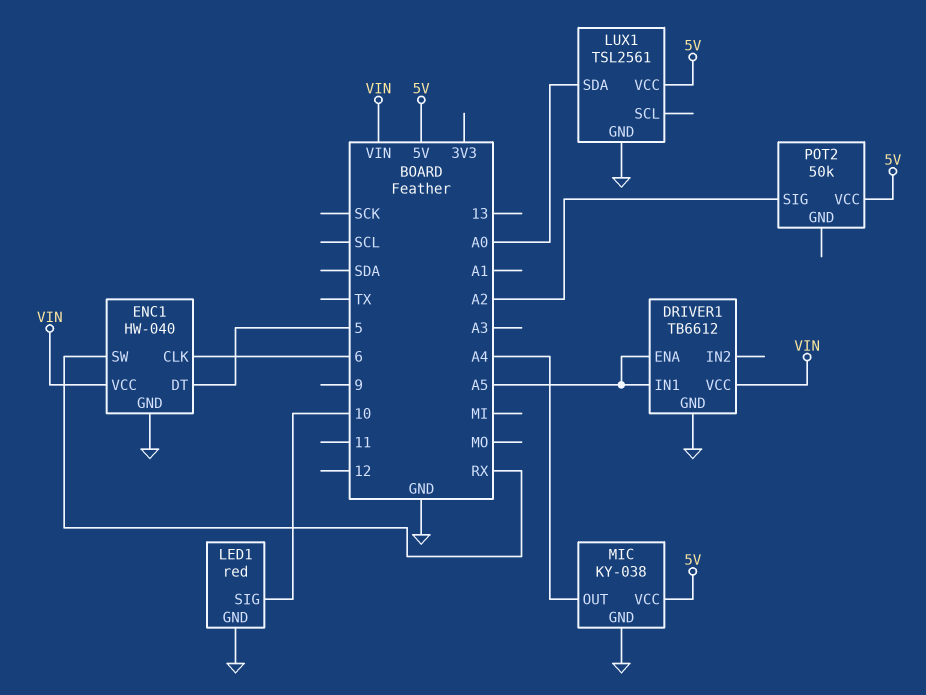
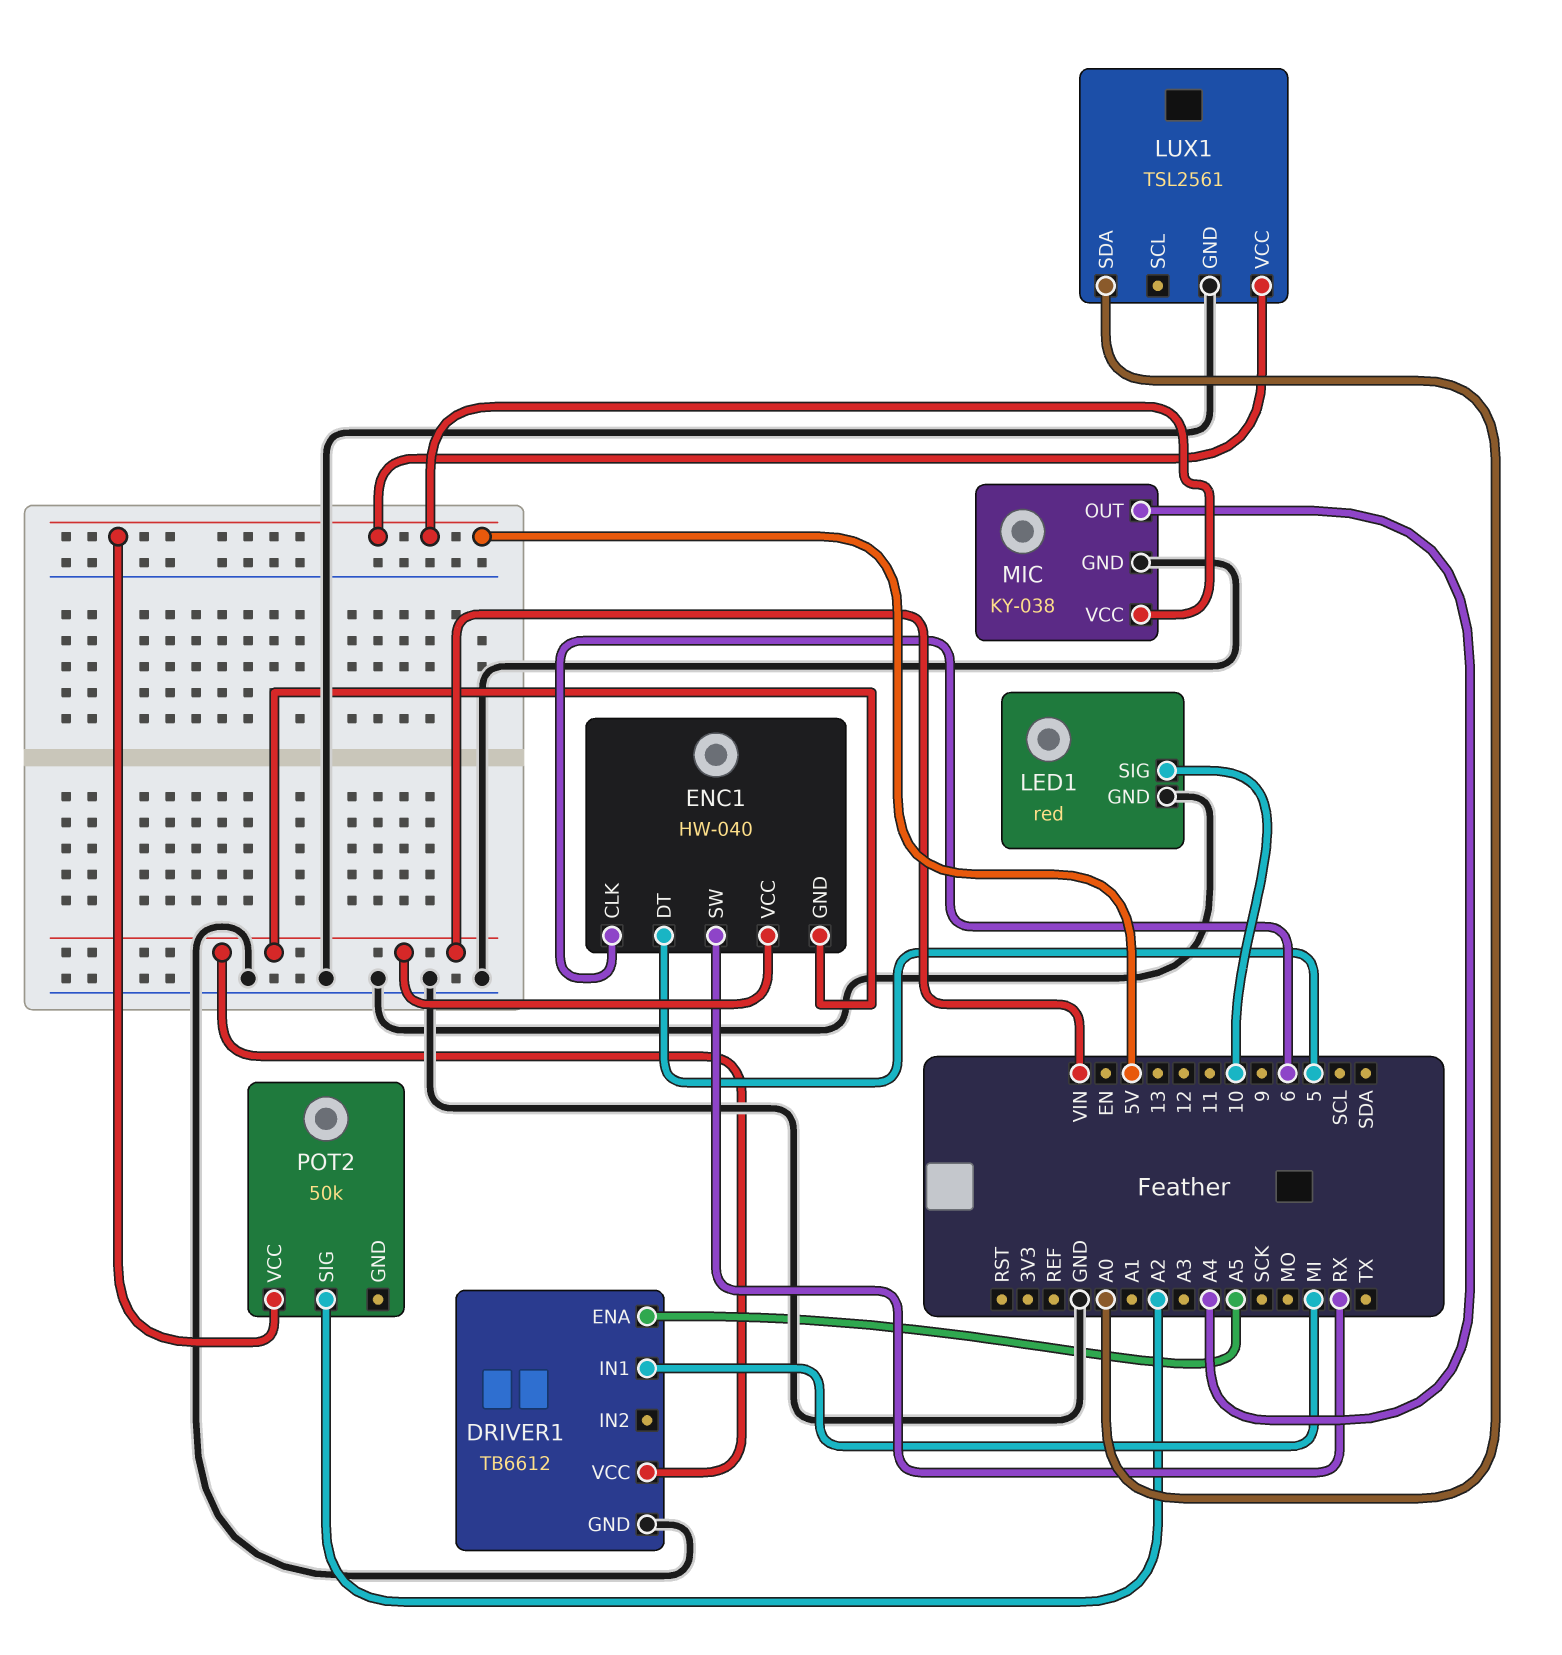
DRIVER1 pin IN1: A5 -> MI
ENC1 pin GND: GND -> VIN

